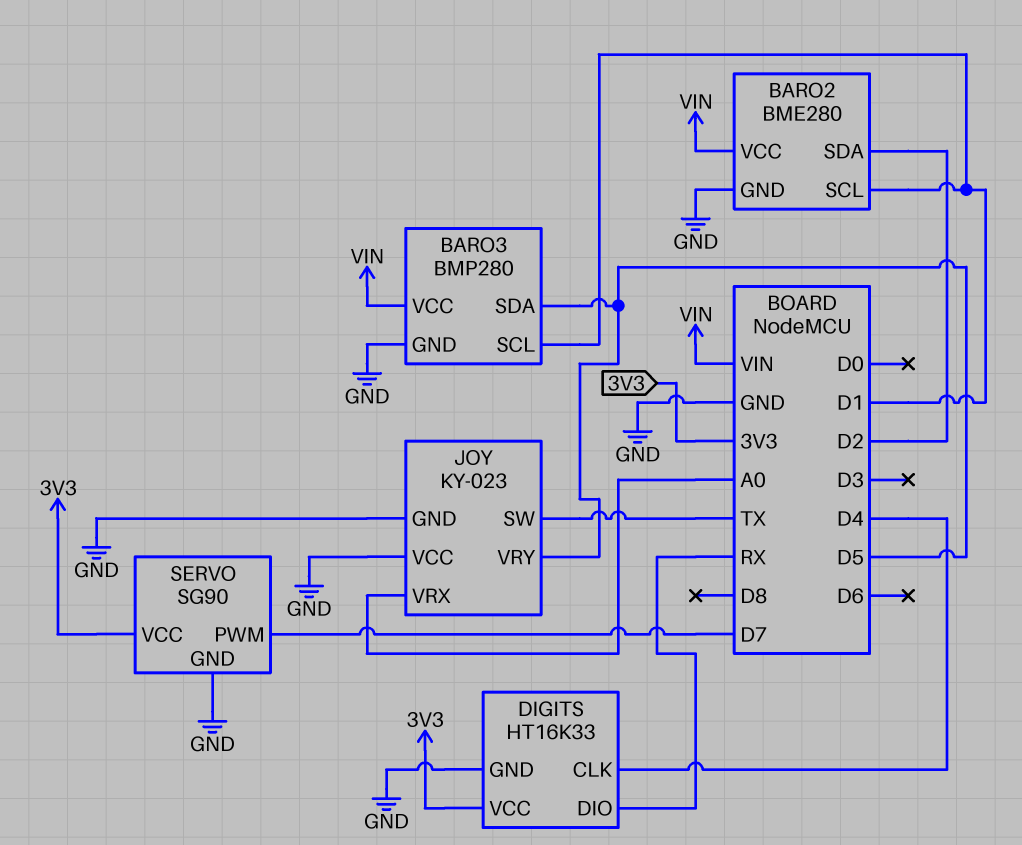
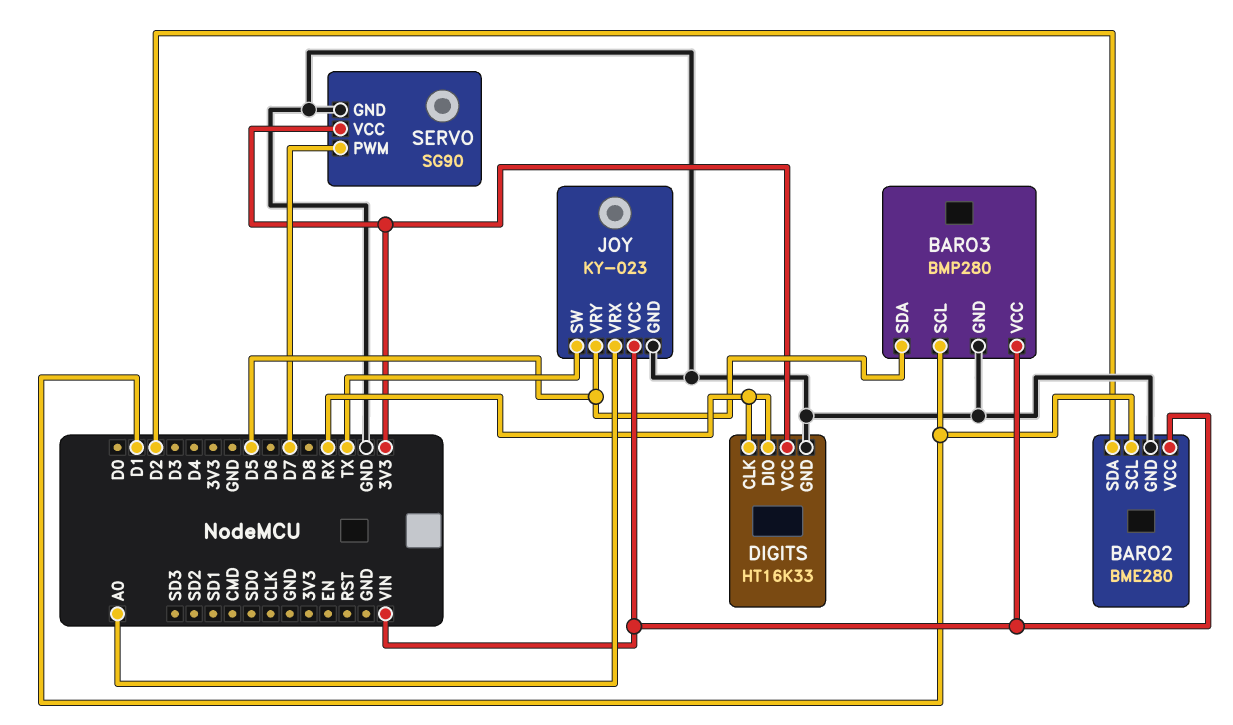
DIGITS pin CLK: D4 -> RX
JOY pin VCC: GND -> VIN

